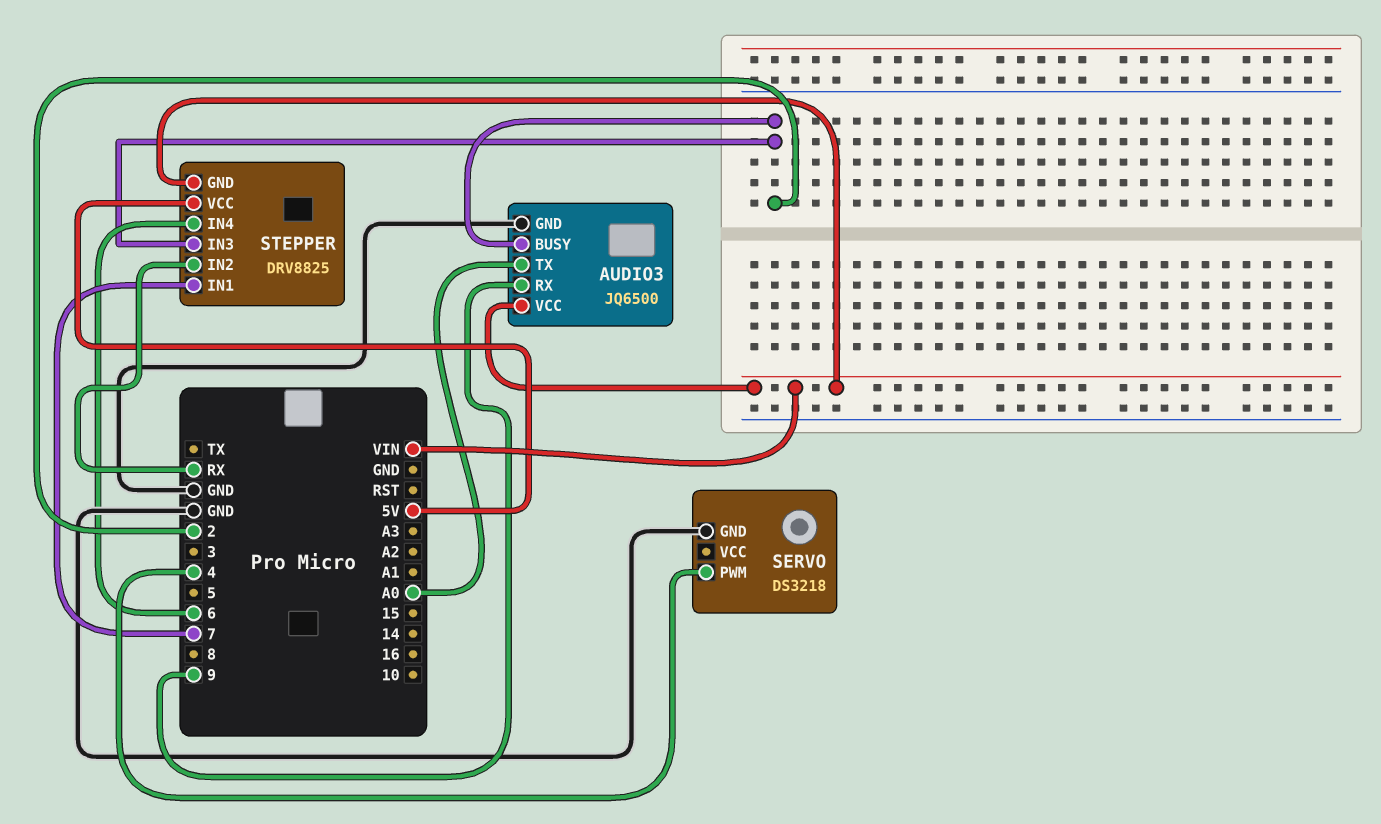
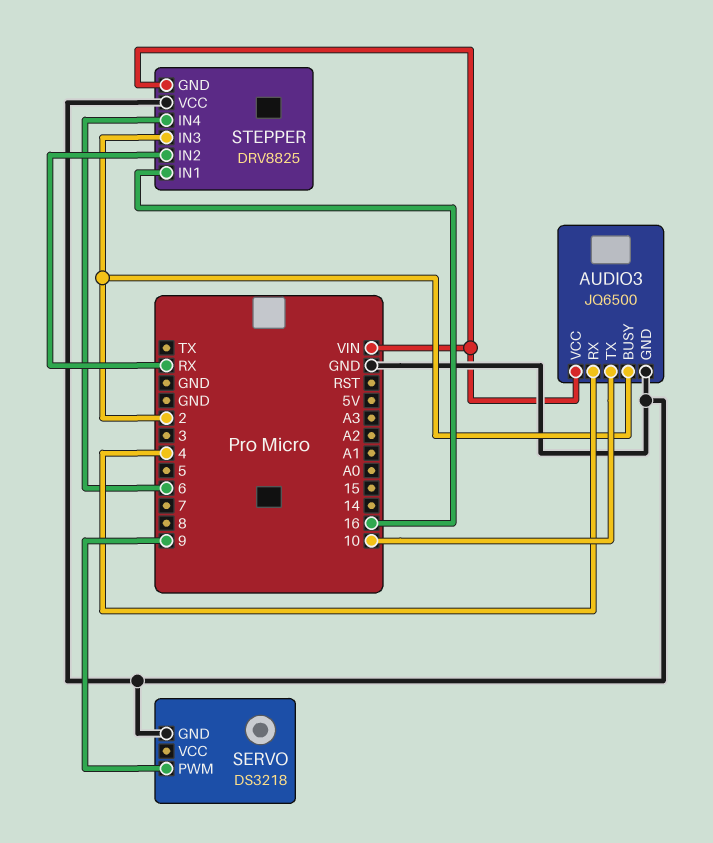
AUDIO3 pin RX: 9 -> 4
AUDIO3 pin TX: A0 -> 10
SERVO pin PWM: 4 -> 9
STEPPER pin IN1: 7 -> 16
STEPPER pin VCC: 5V -> GND

